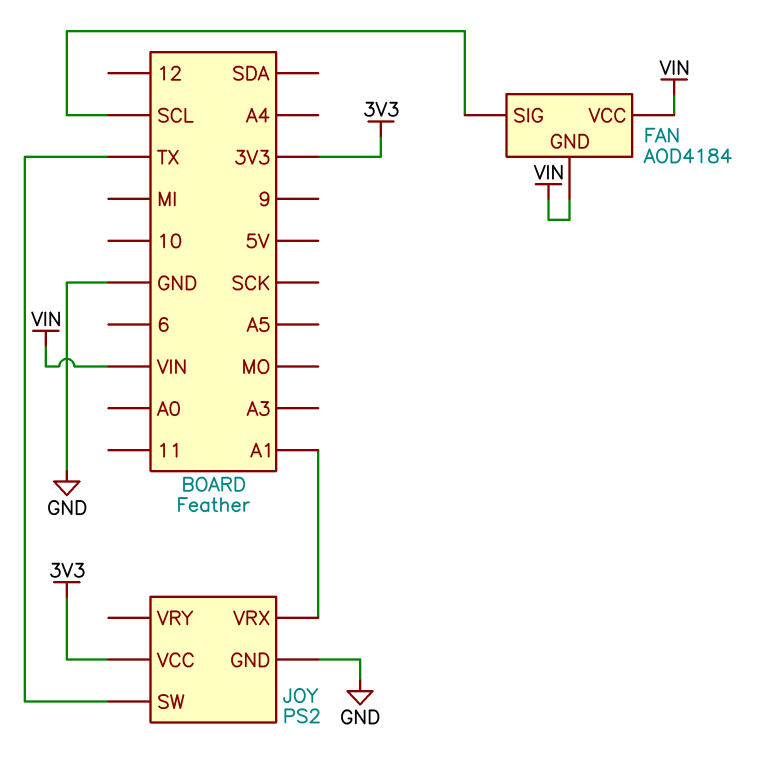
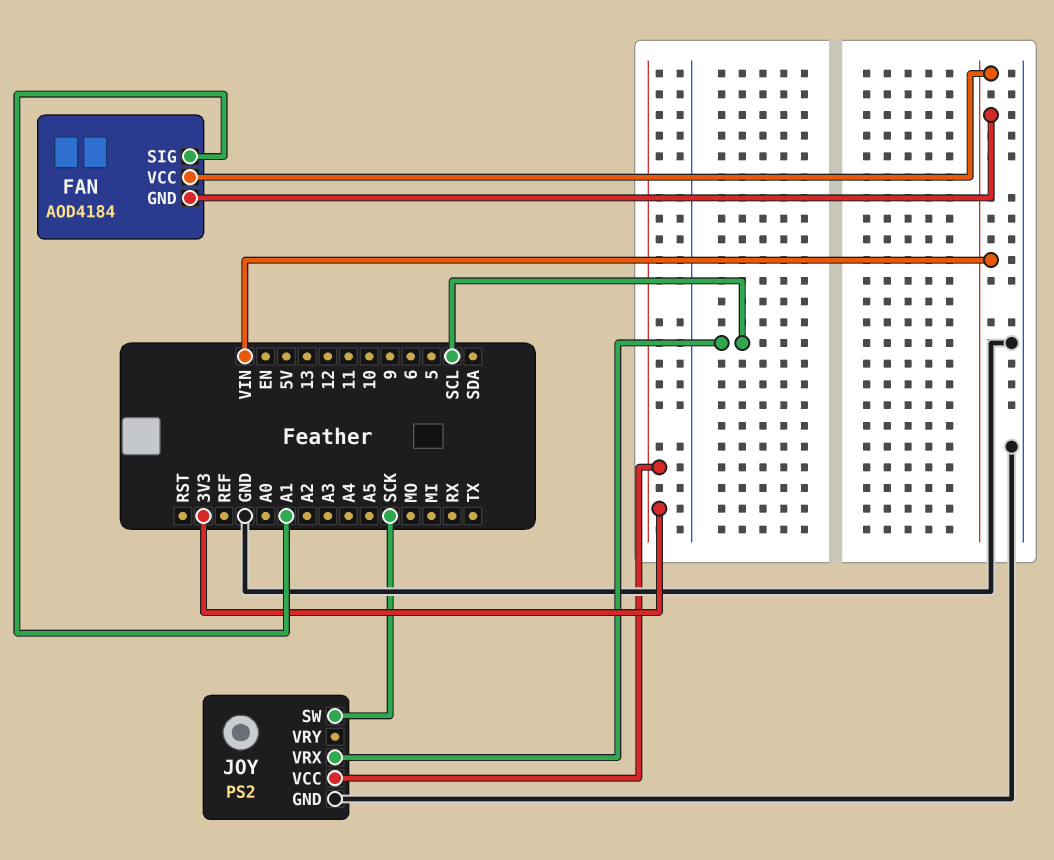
FAN pin SIG: SCL -> A1
JOY pin SW: TX -> SCK
JOY pin VRX: A1 -> SCL

